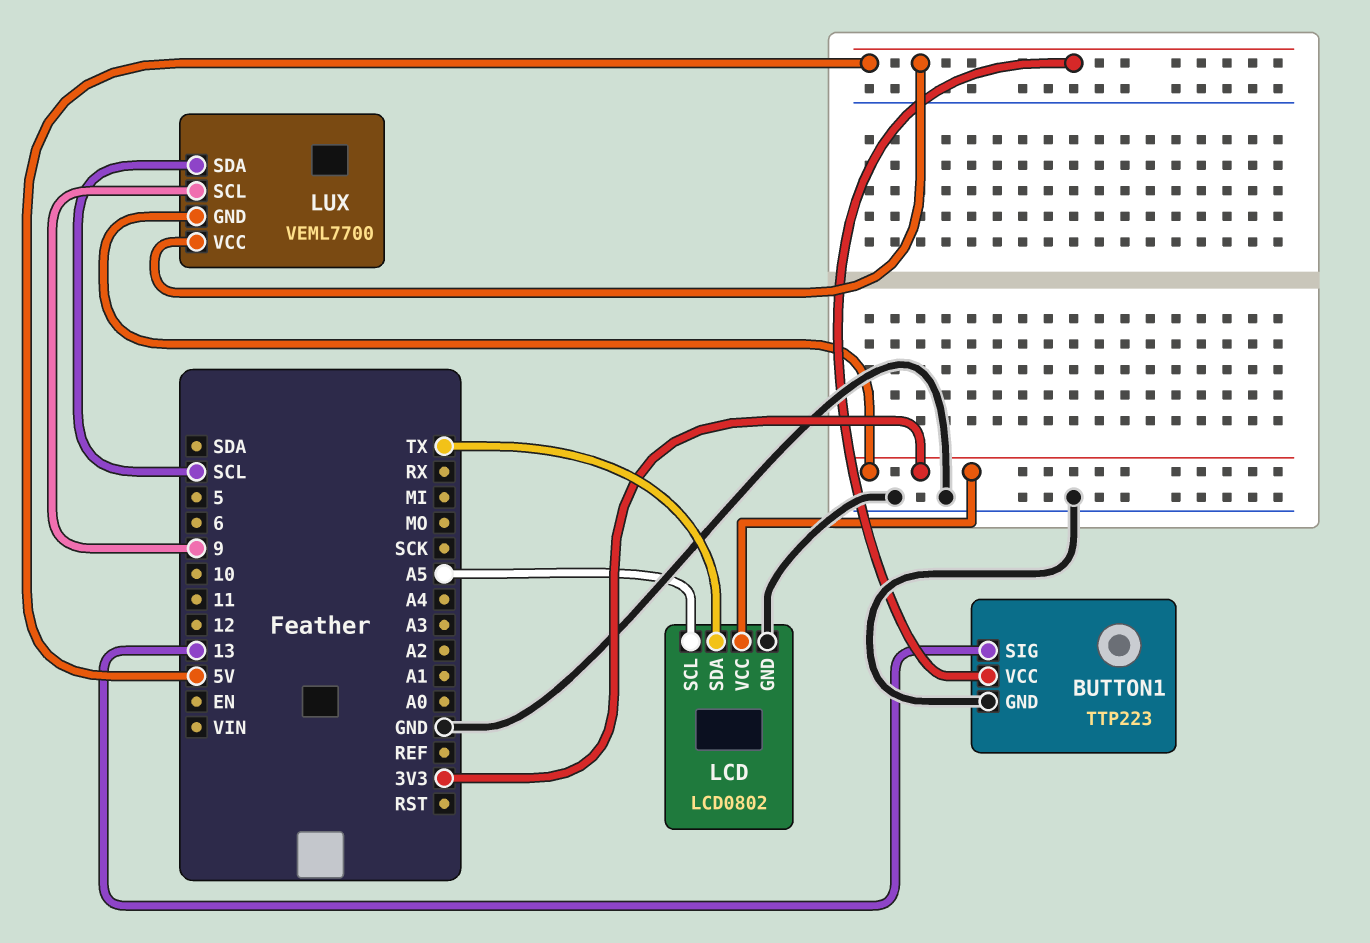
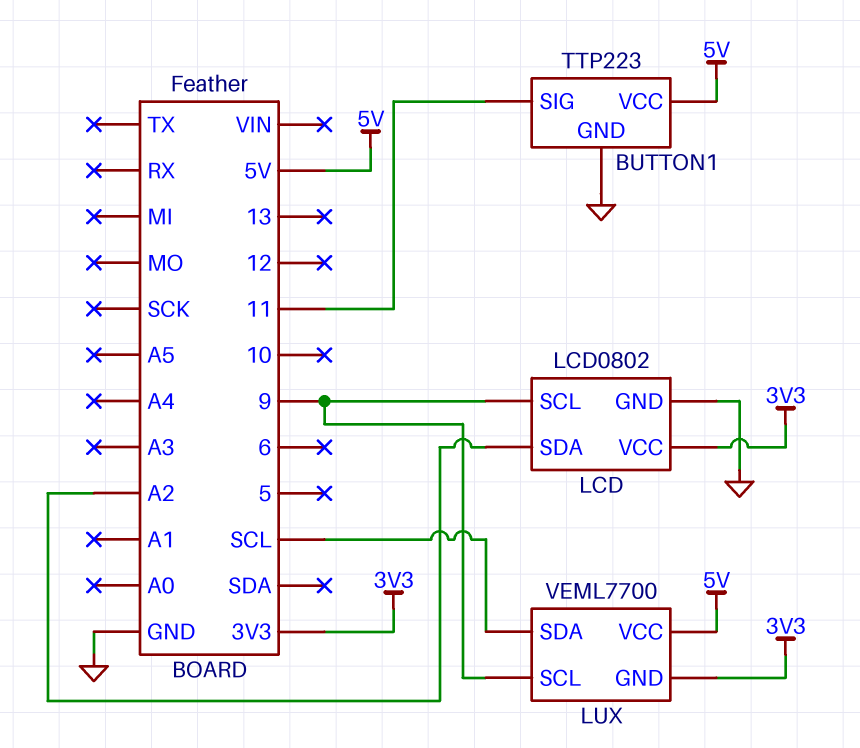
BUTTON1 pin SIG: 13 -> 11
LCD pin SCL: A5 -> 9
LCD pin SDA: TX -> A2

